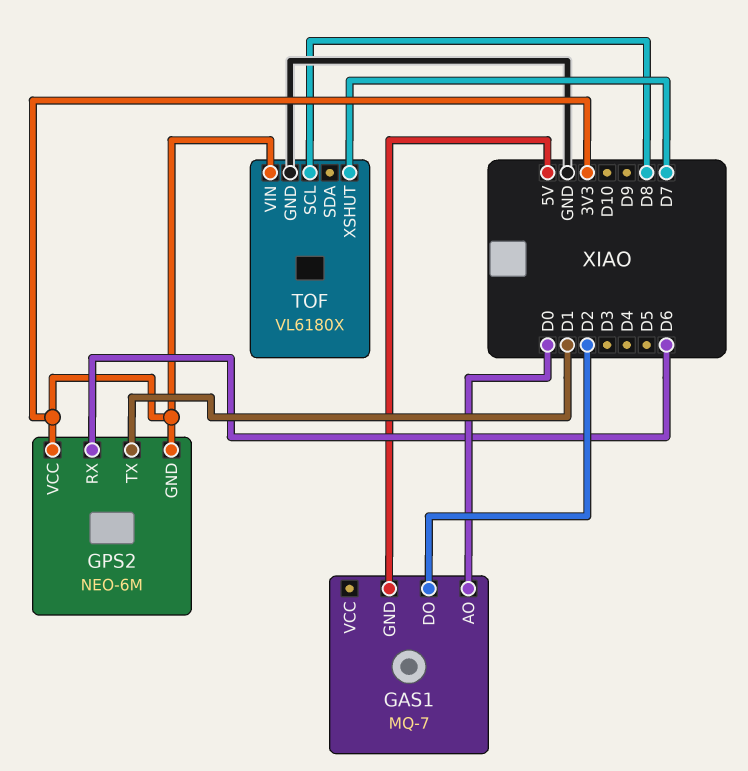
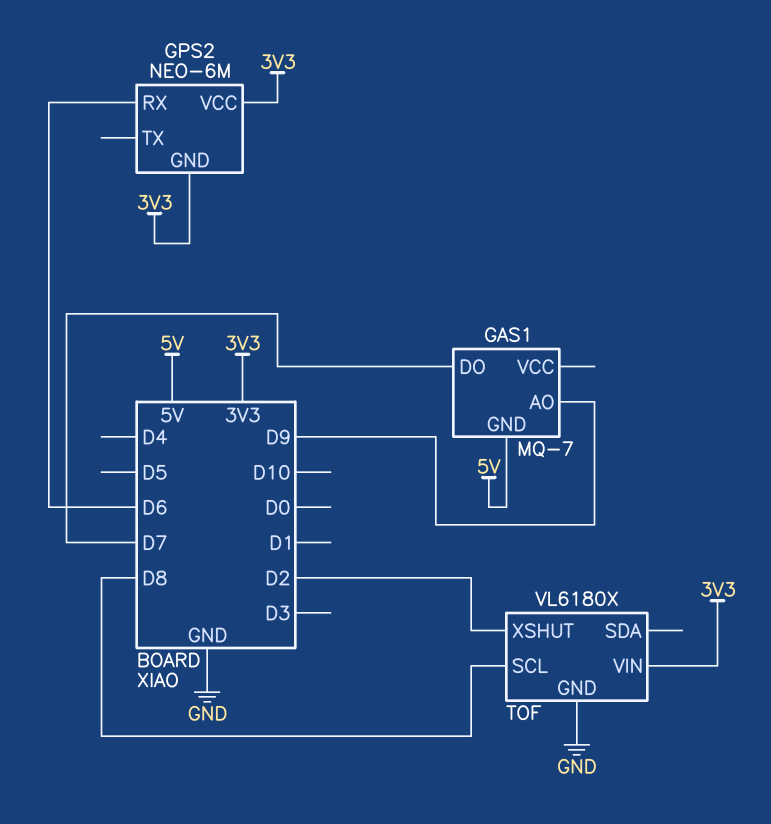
GAS1 pin AO: D0 -> D9
GAS1 pin DO: D2 -> D7
GPS2 pin TX: D1 -> none
TOF pin XSHUT: D7 -> D2

